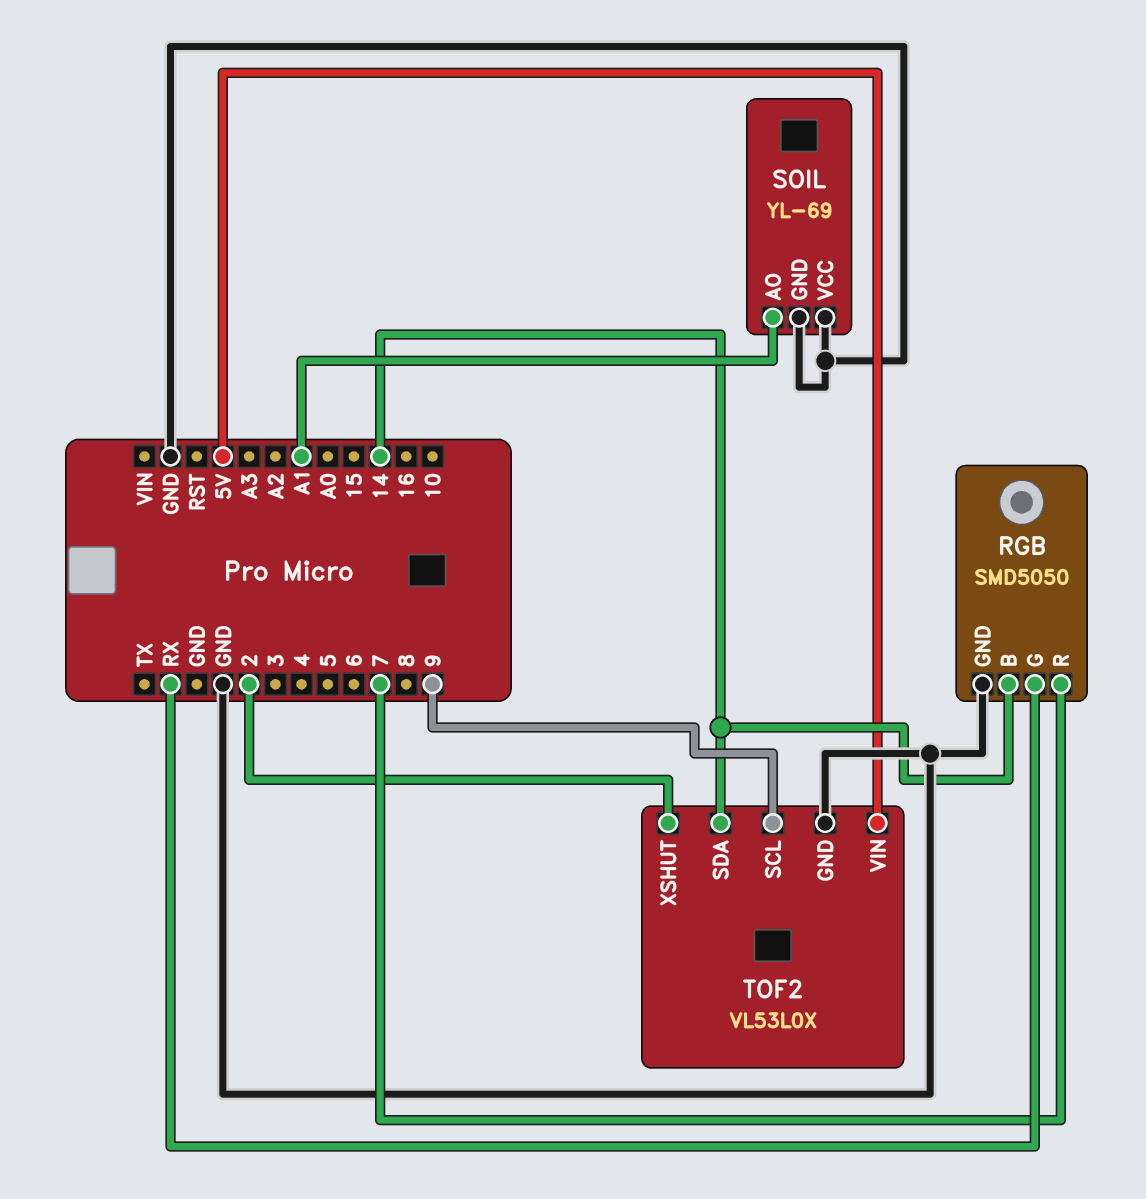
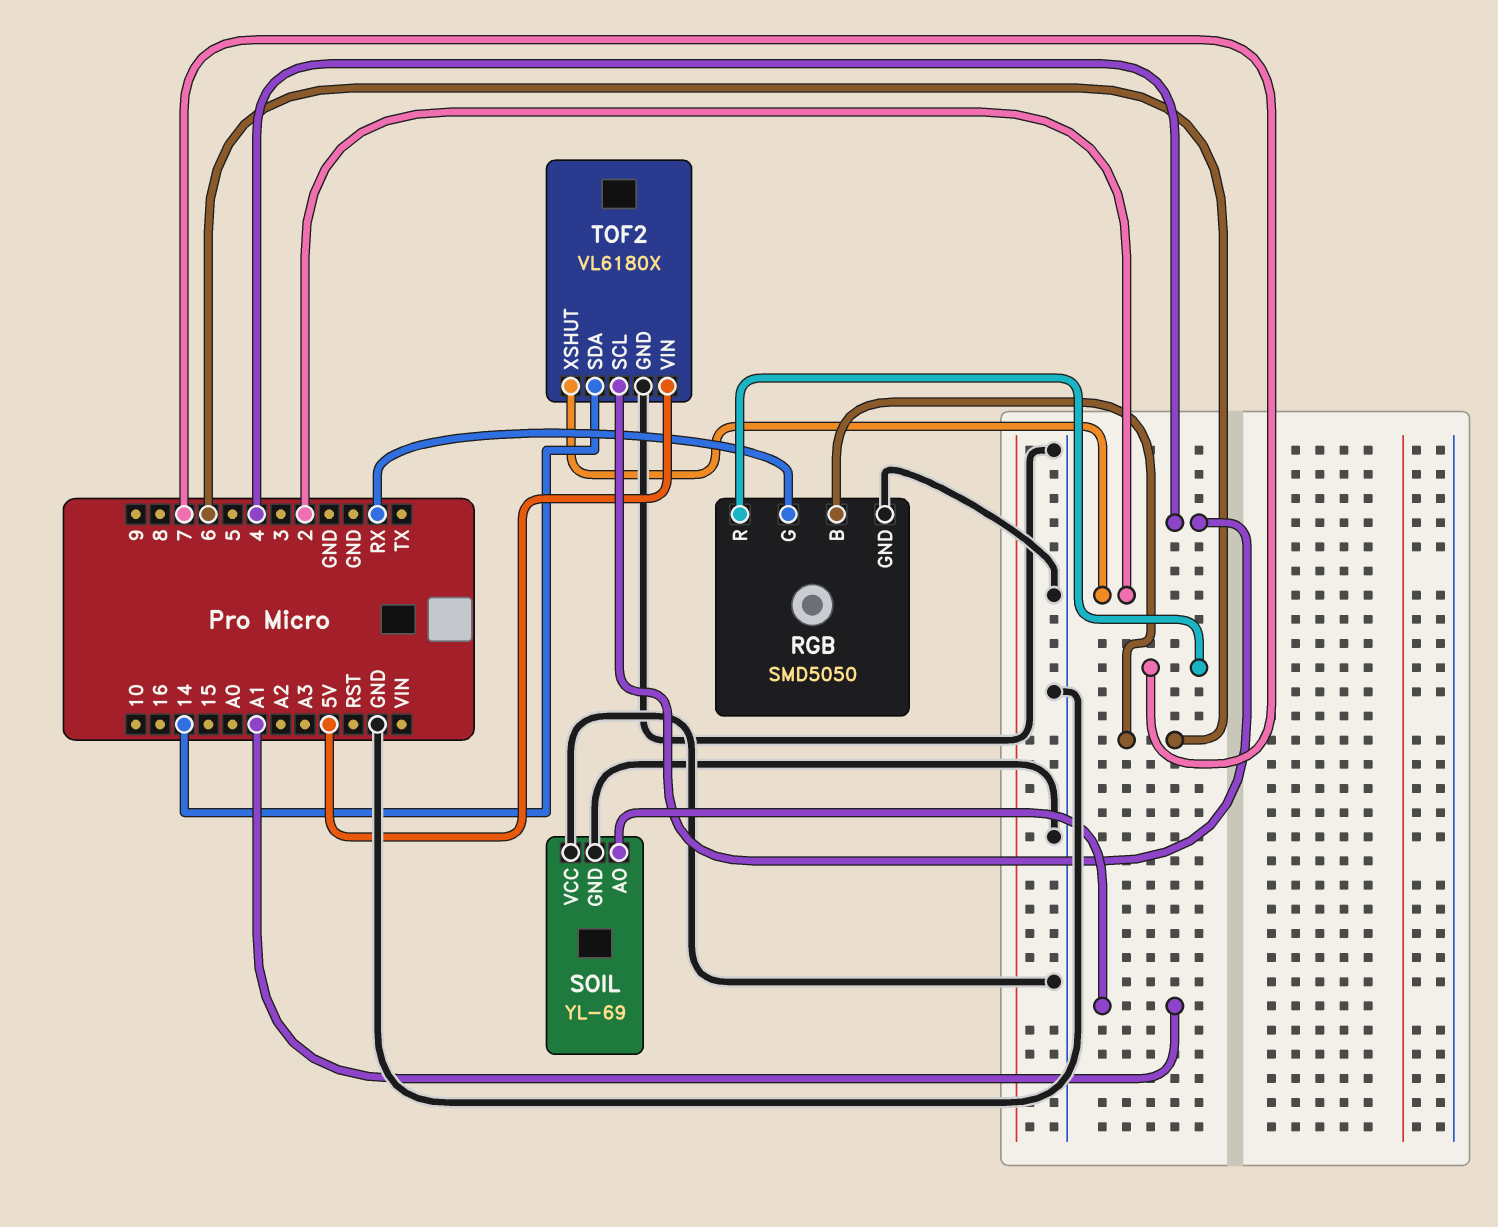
RGB pin B: 14 -> 6
TOF2: VL53L0X -> VL6180X
TOF2 pin SCL: 9 -> 4

